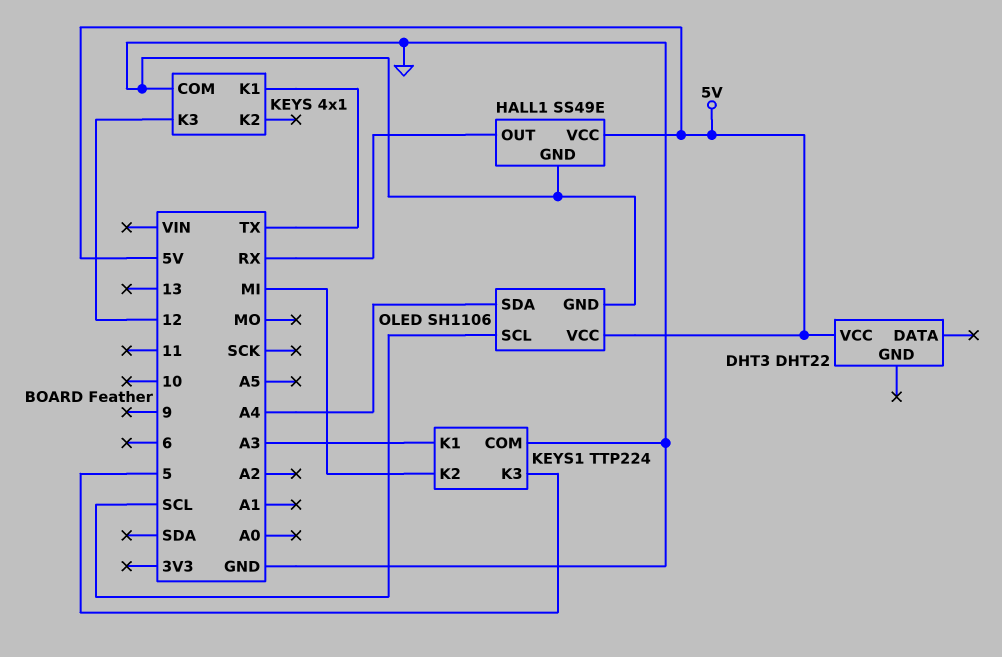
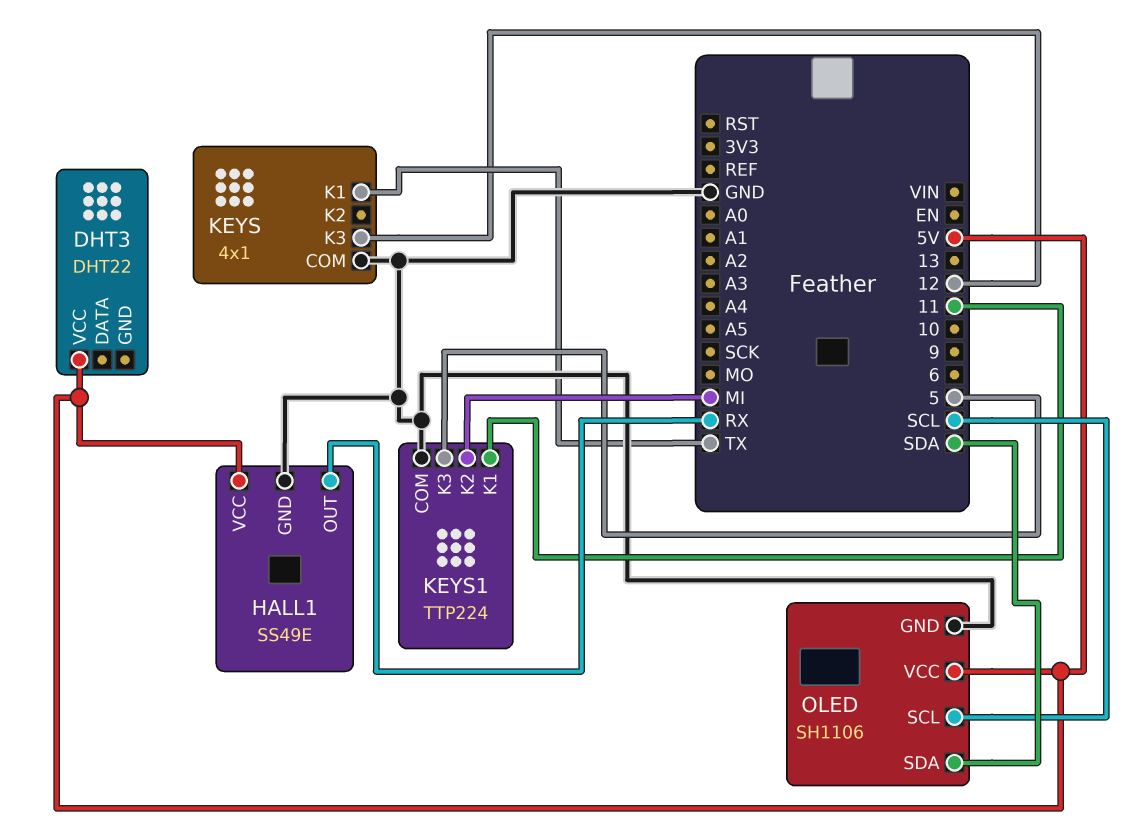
KEYS1 pin K1: A3 -> 11
OLED pin SDA: A4 -> SDA

